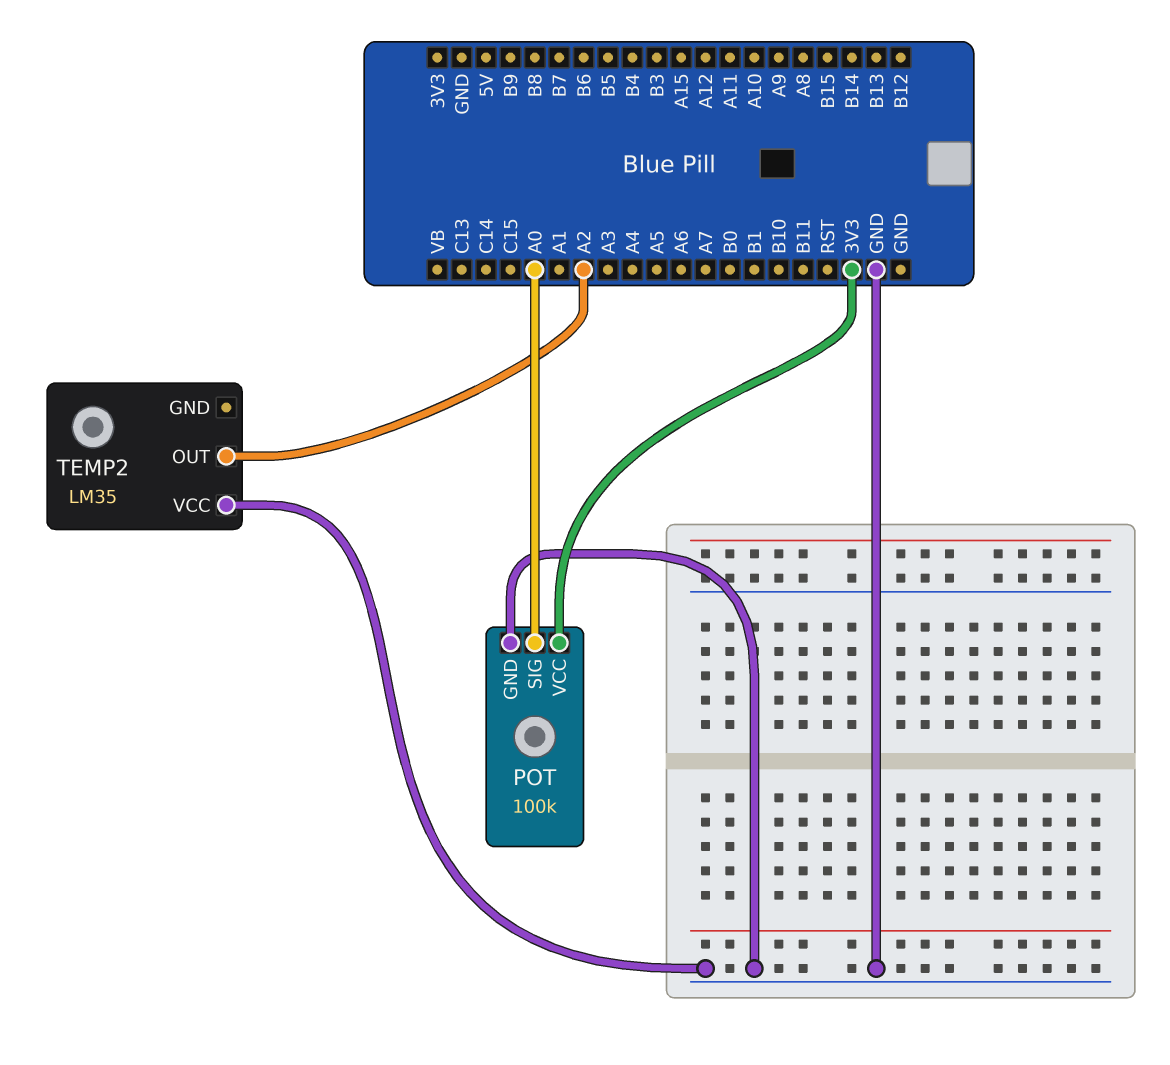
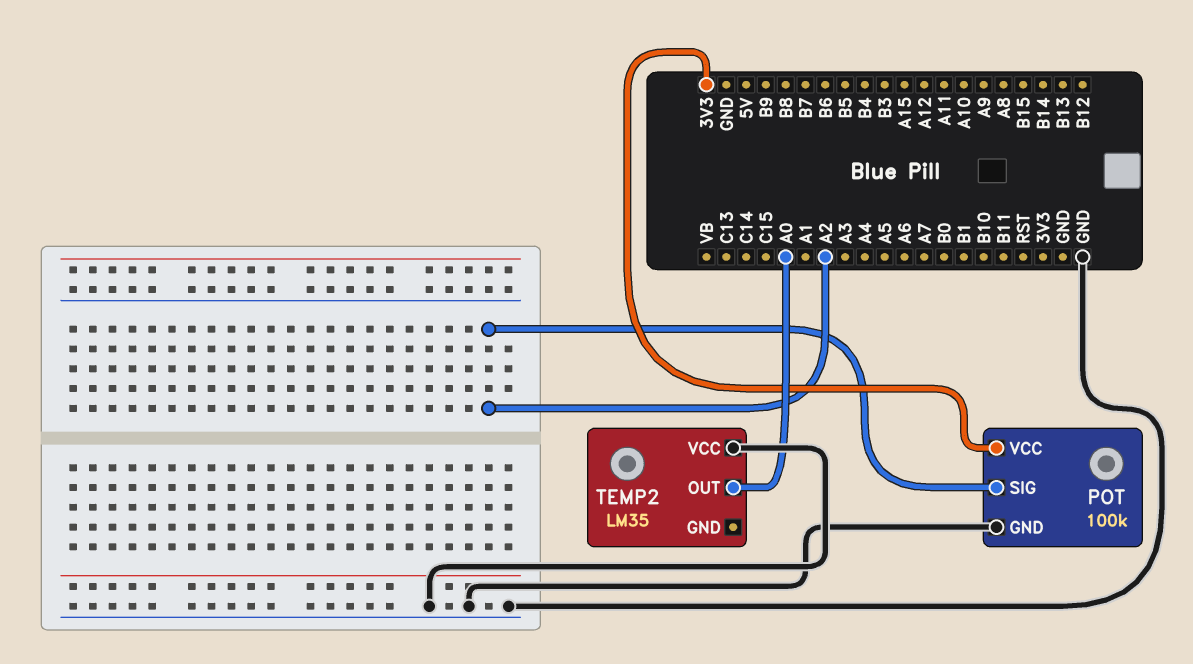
POT pin SIG: A0 -> A2
TEMP2 pin OUT: A2 -> A0

